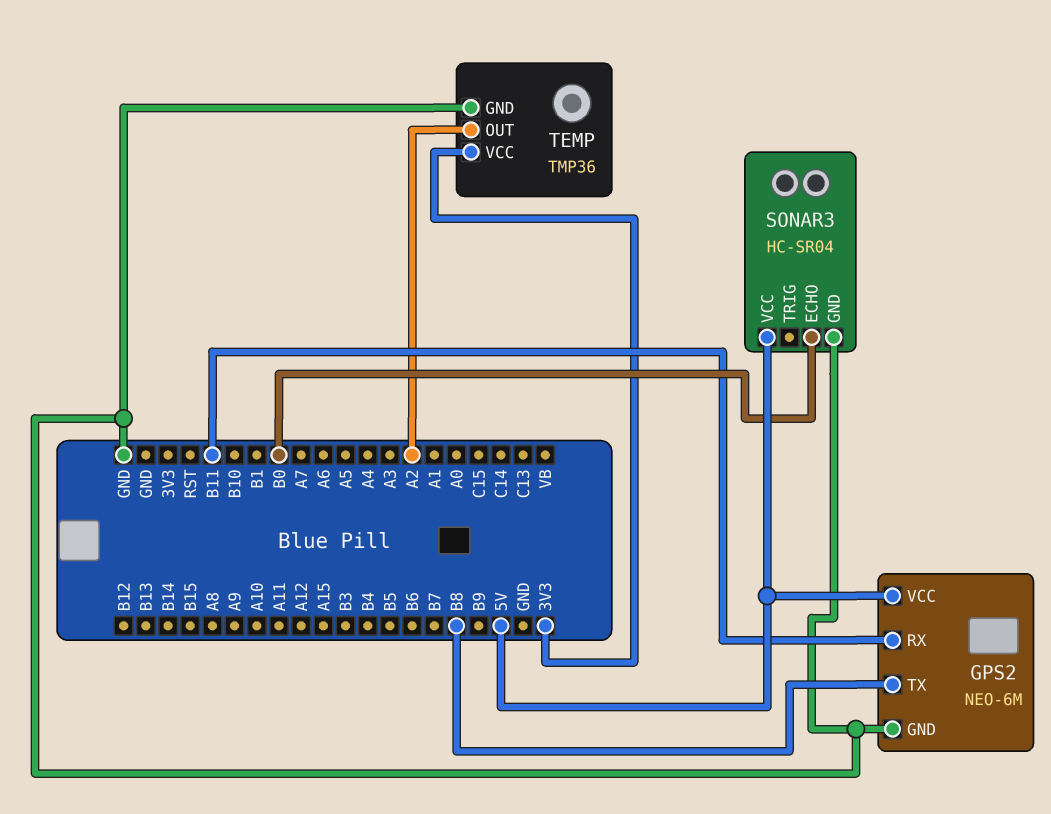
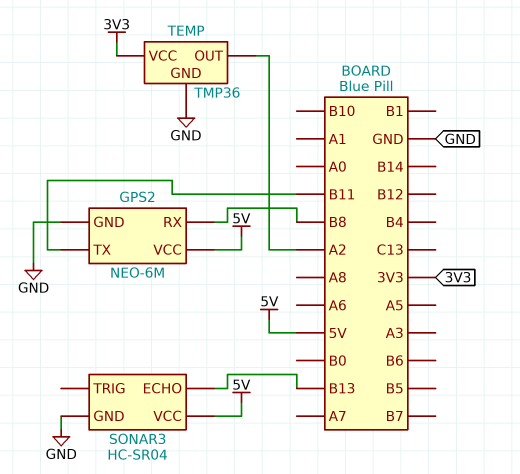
GPS2 pin RX: B11 -> B8
GPS2 pin TX: B8 -> B11
SONAR3 pin ECHO: B0 -> B13

